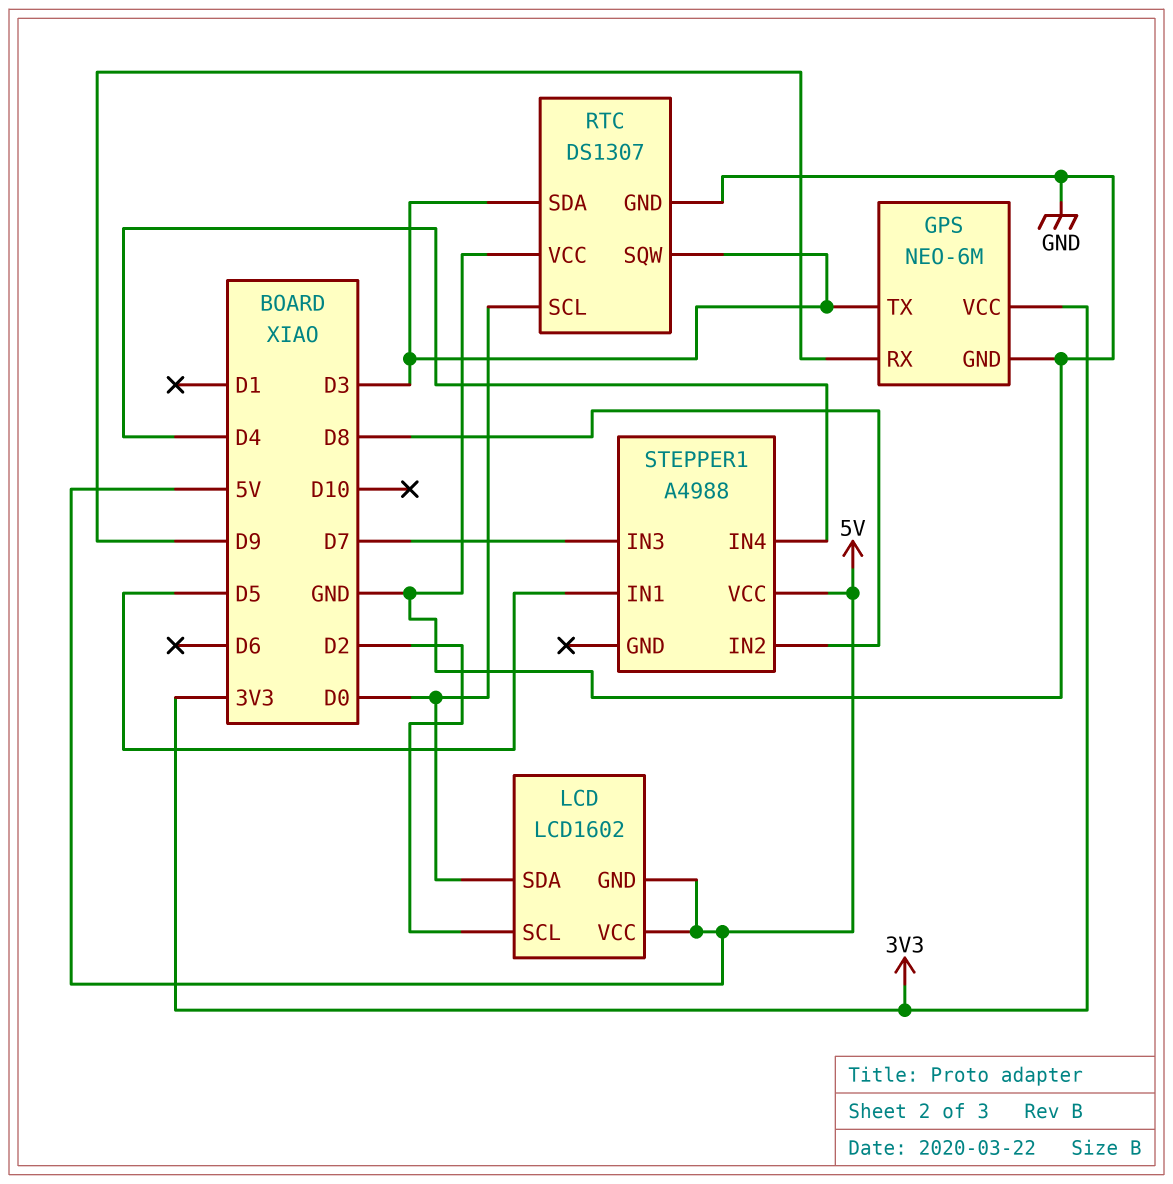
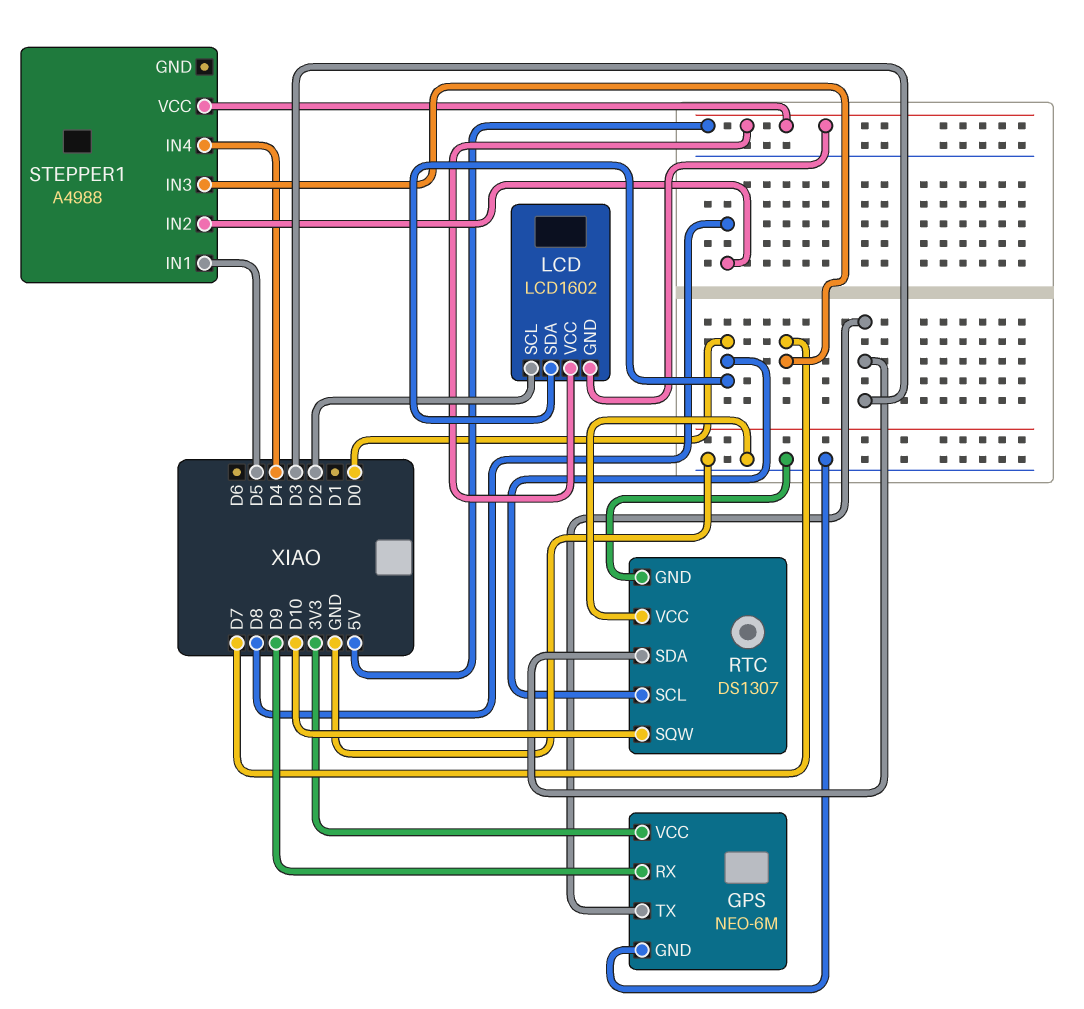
RTC pin SQW: D3 -> D10

